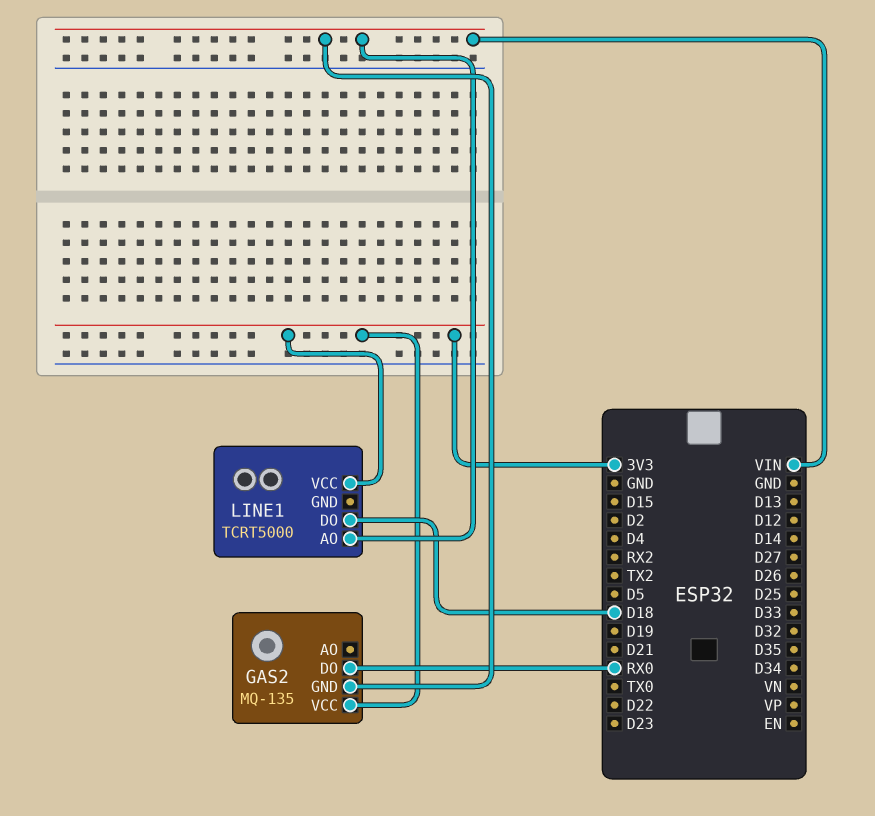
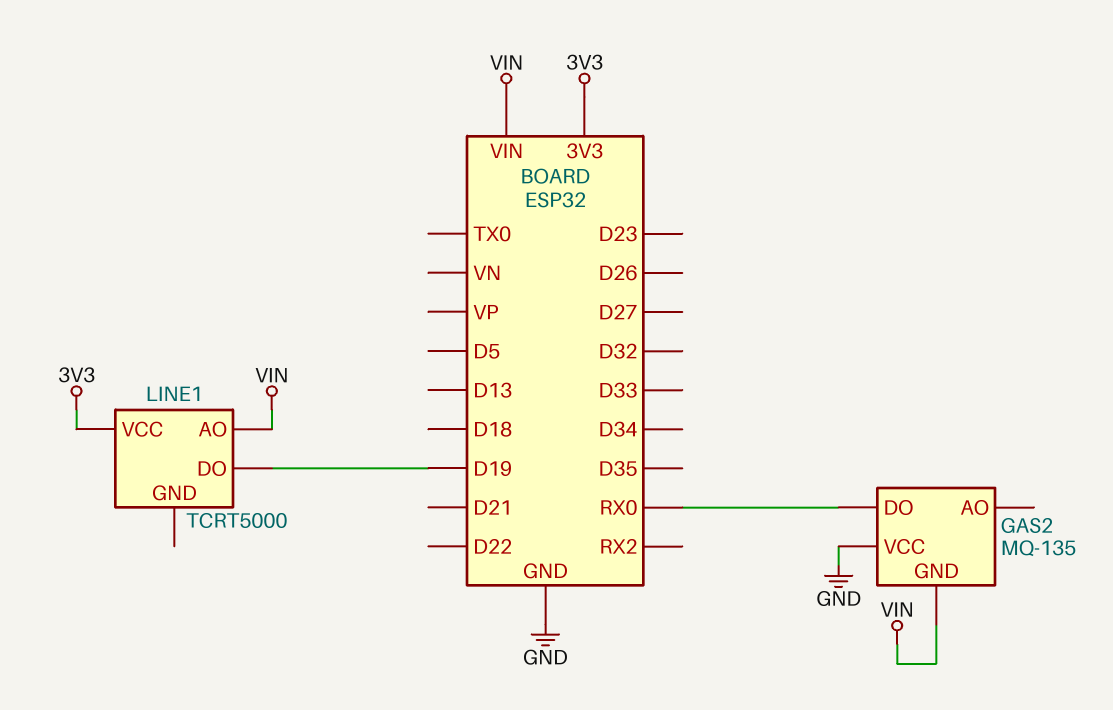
GAS2 pin VCC: 3V3 -> GND
LINE1 pin DO: D18 -> D19

